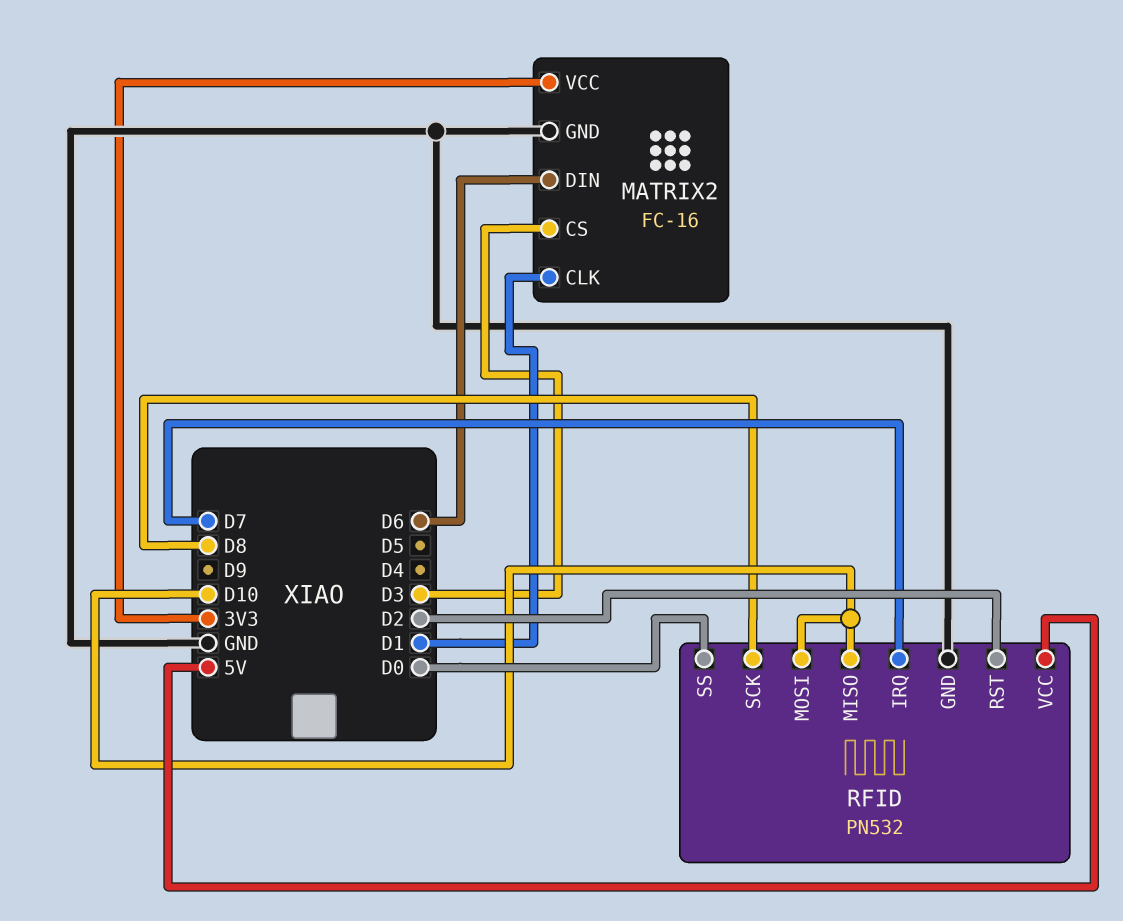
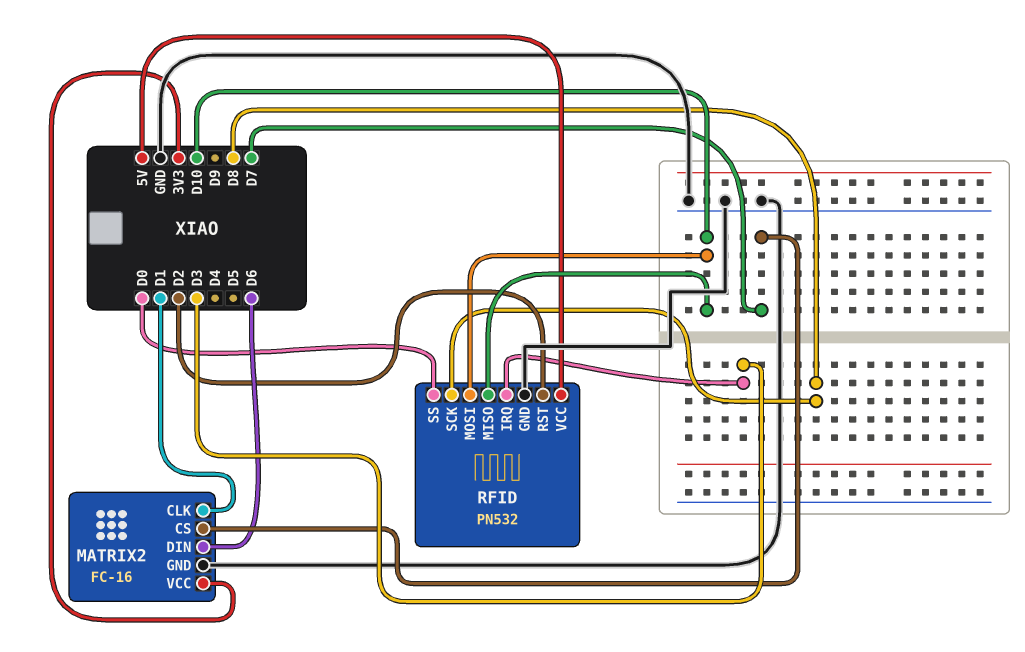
MATRIX2 pin CS: D3 -> D7
RFID pin IRQ: D7 -> D3

